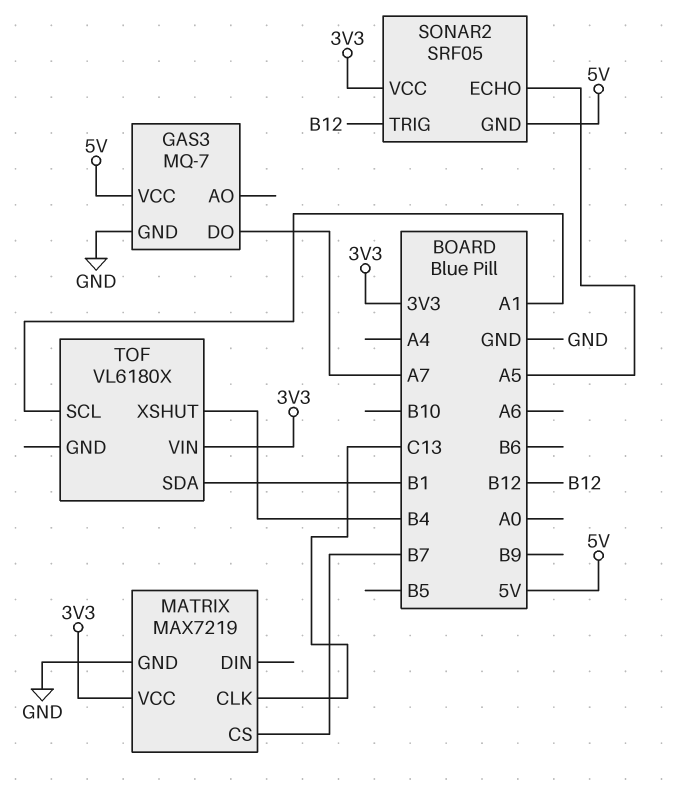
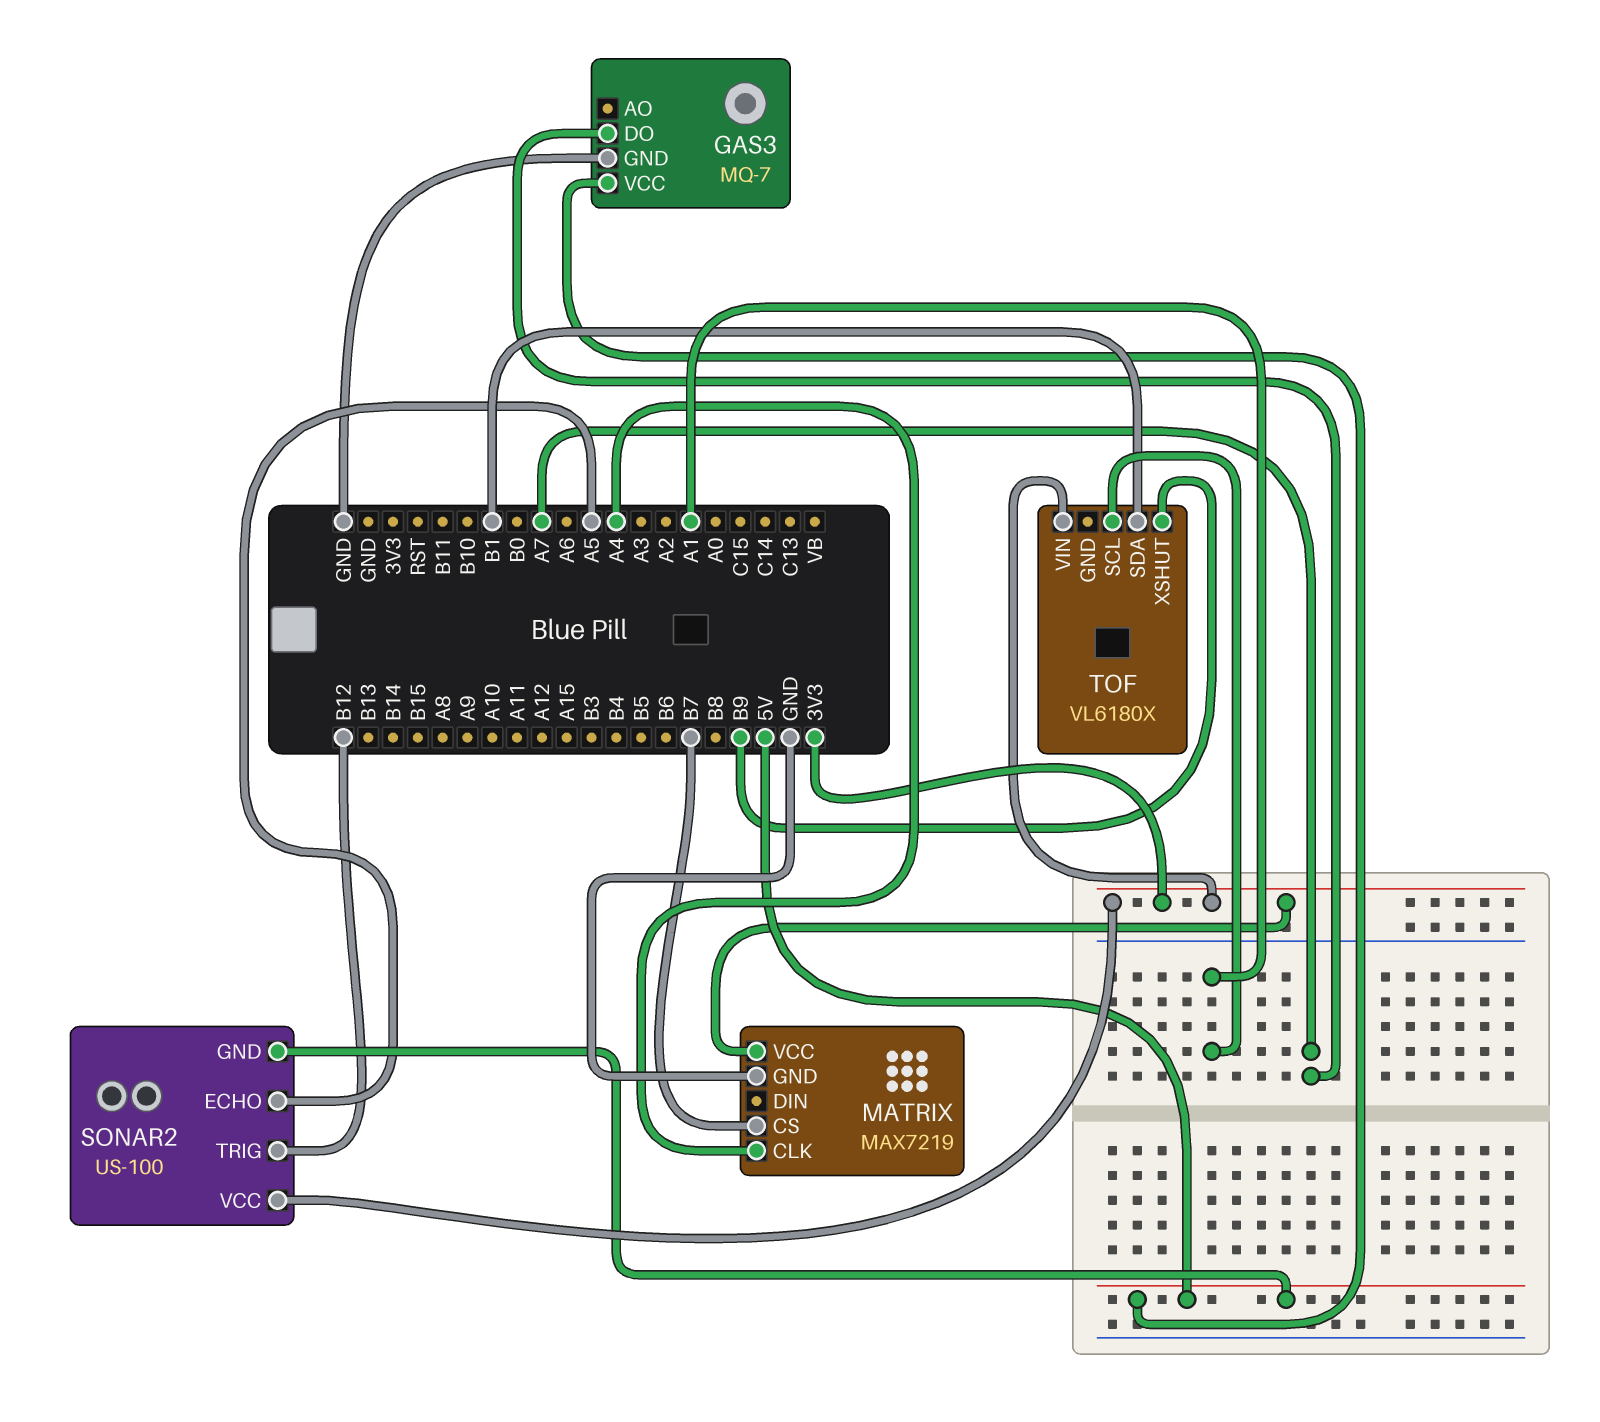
MATRIX pin CLK: C13 -> A4
SONAR2: SRF05 -> US-100
TOF pin XSHUT: B4 -> B9

